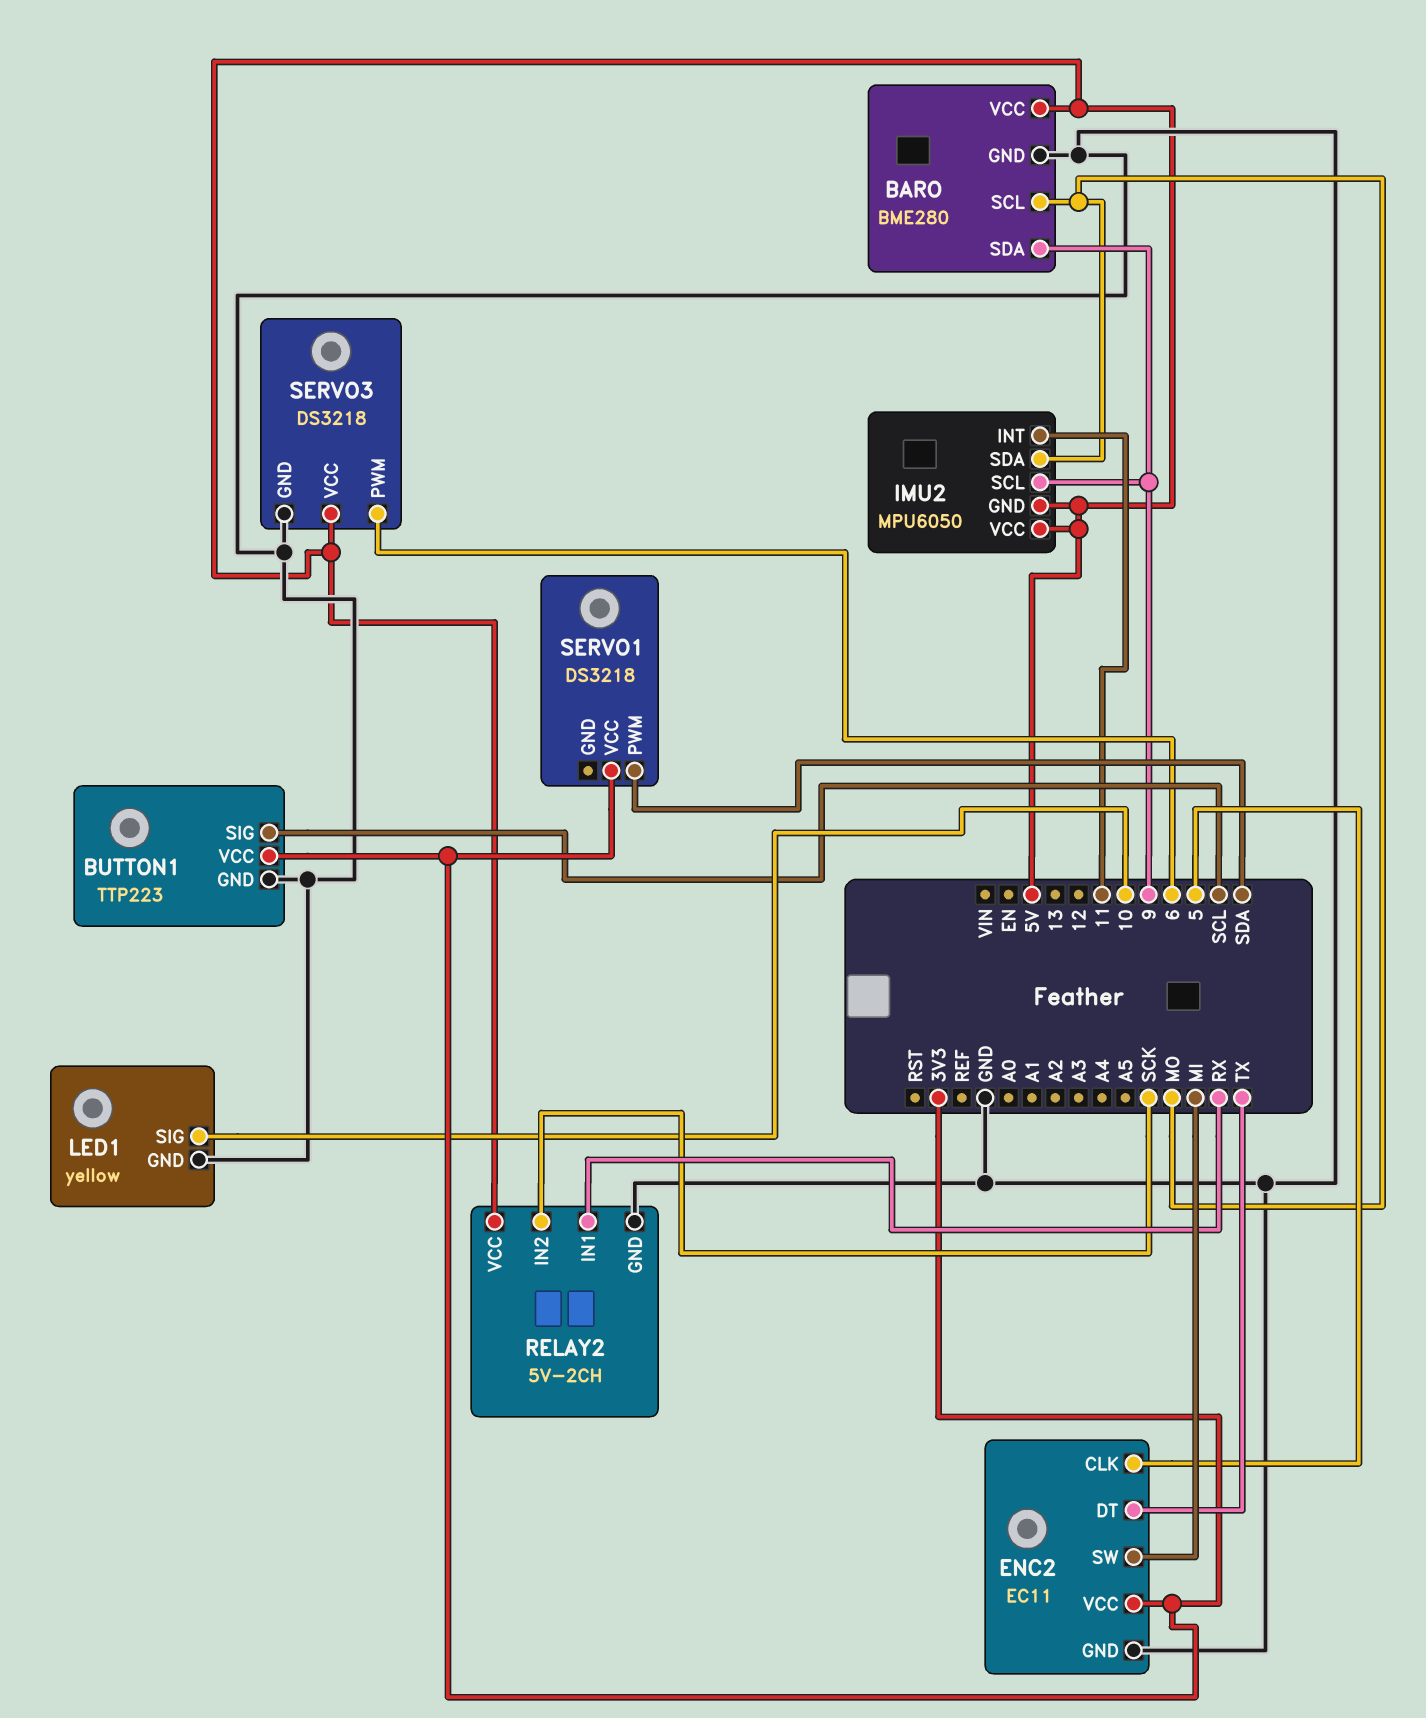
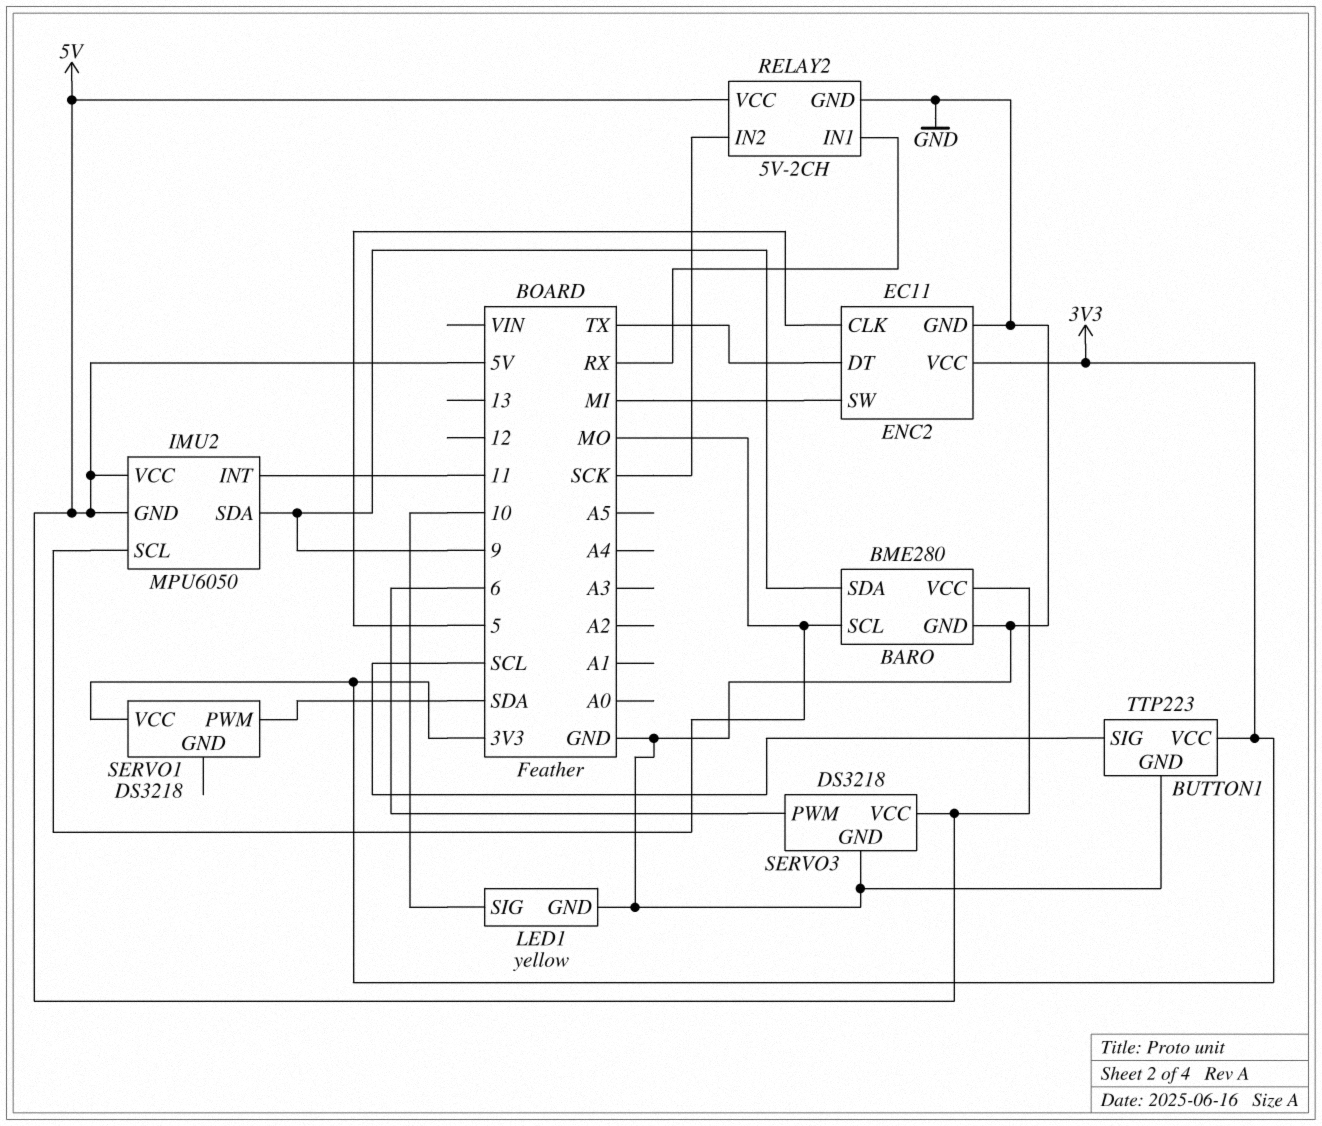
IMU2 pin SCL: 9 -> MO
IMU2 pin SDA: MO -> 9

